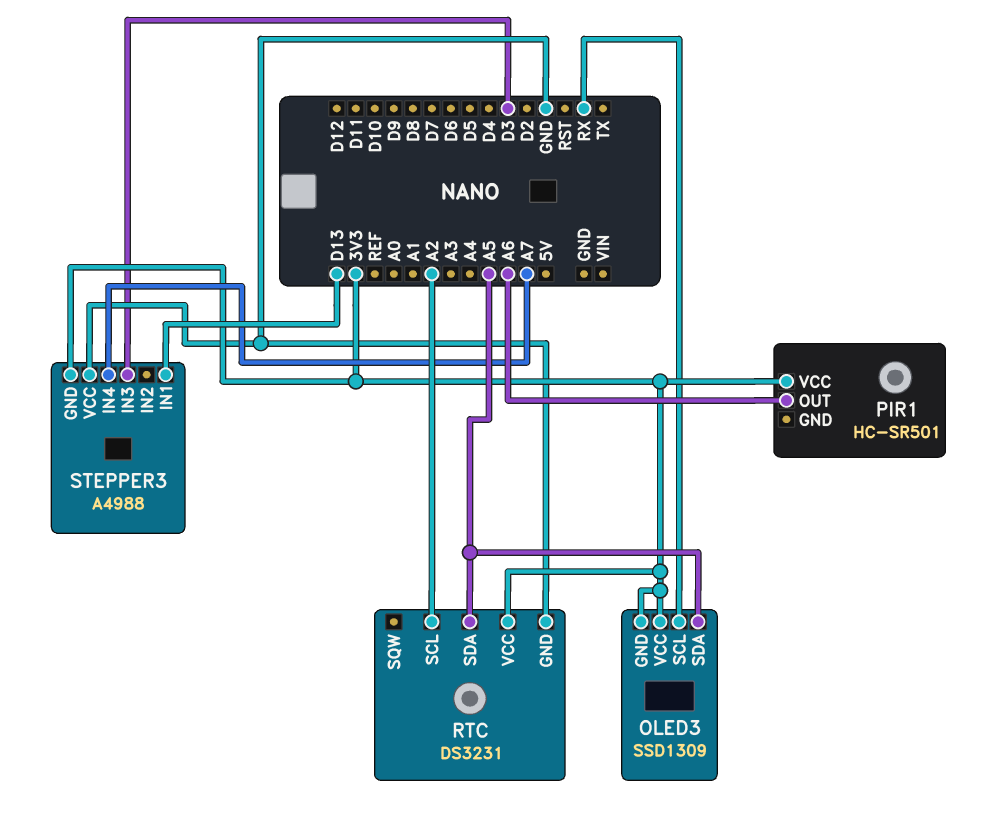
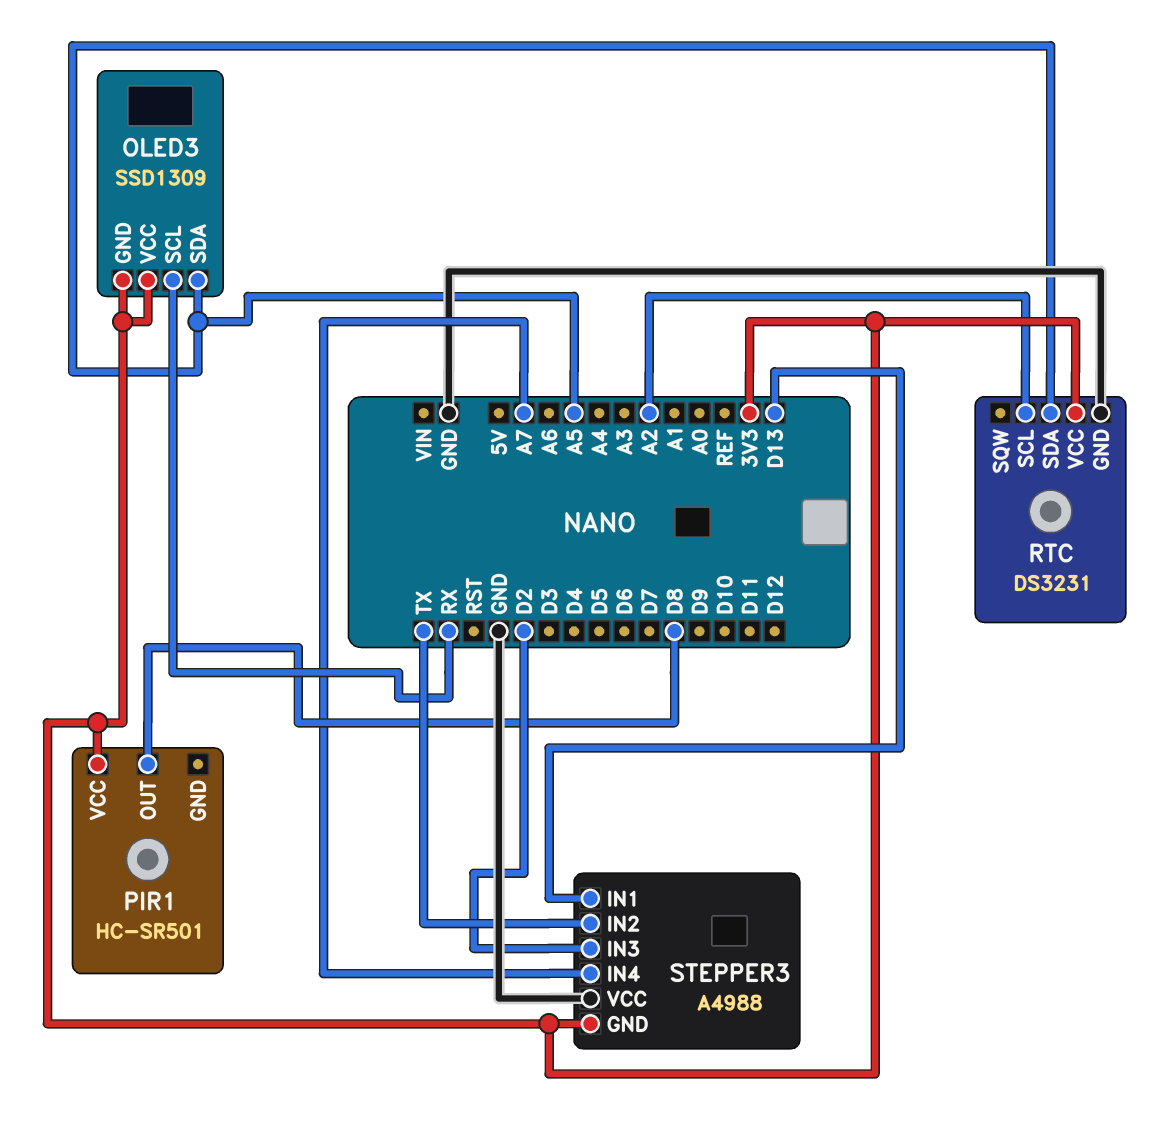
PIR1 pin OUT: A6 -> D8
STEPPER3 pin IN2: none -> TX
STEPPER3 pin IN3: D3 -> D2

